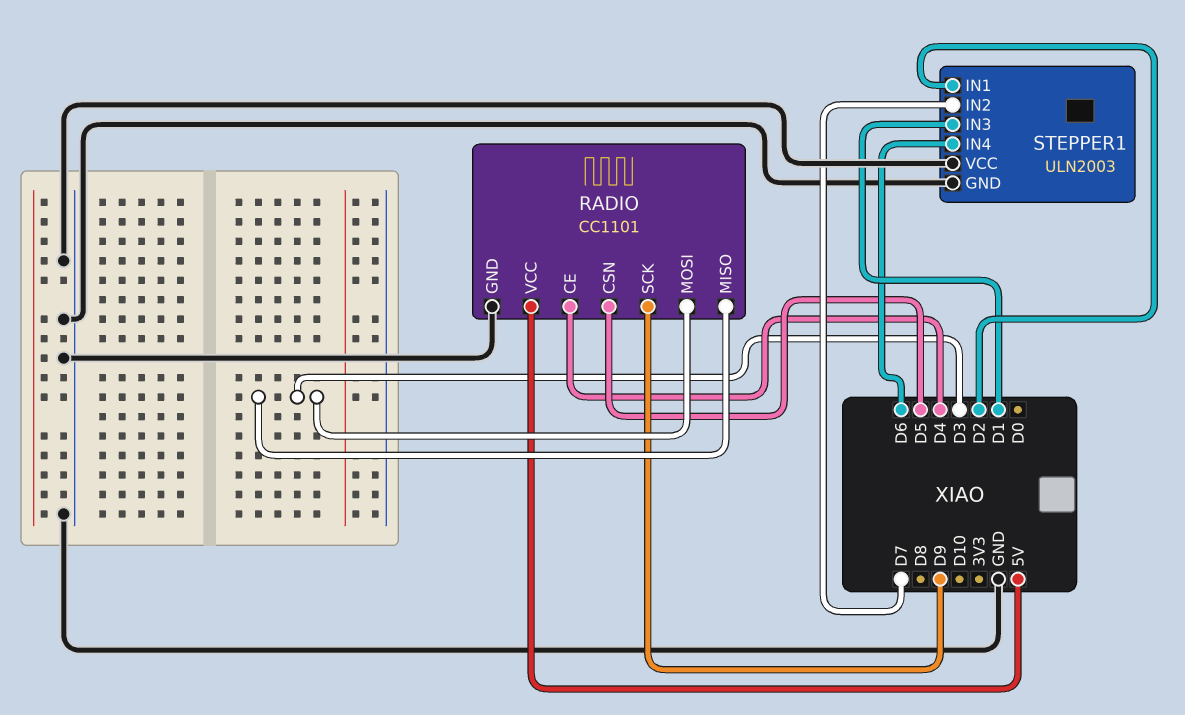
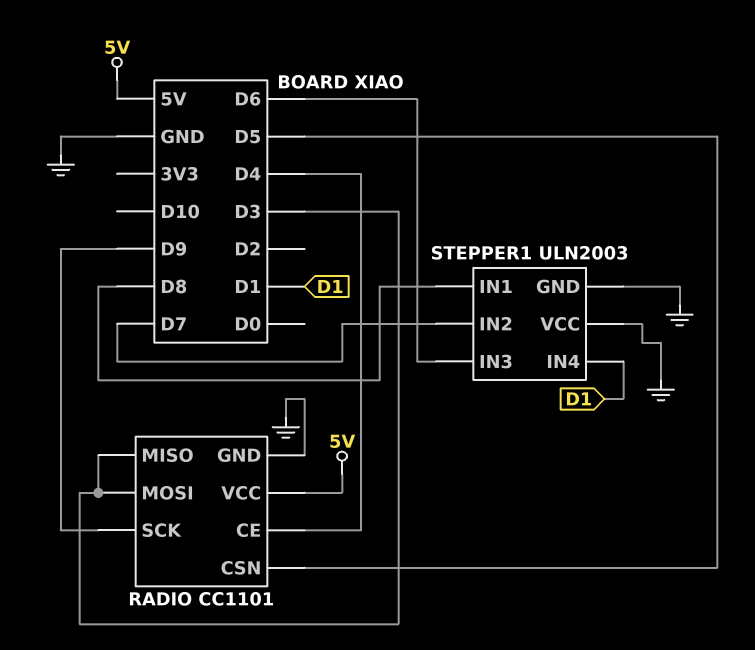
STEPPER1 pin IN1: D2 -> D8
STEPPER1 pin IN3: D1 -> D6
STEPPER1 pin IN4: D6 -> D1

